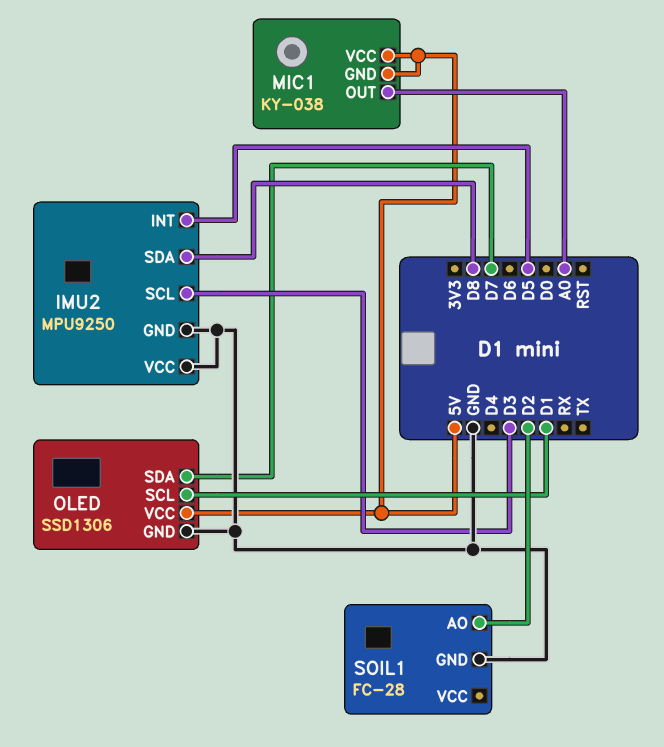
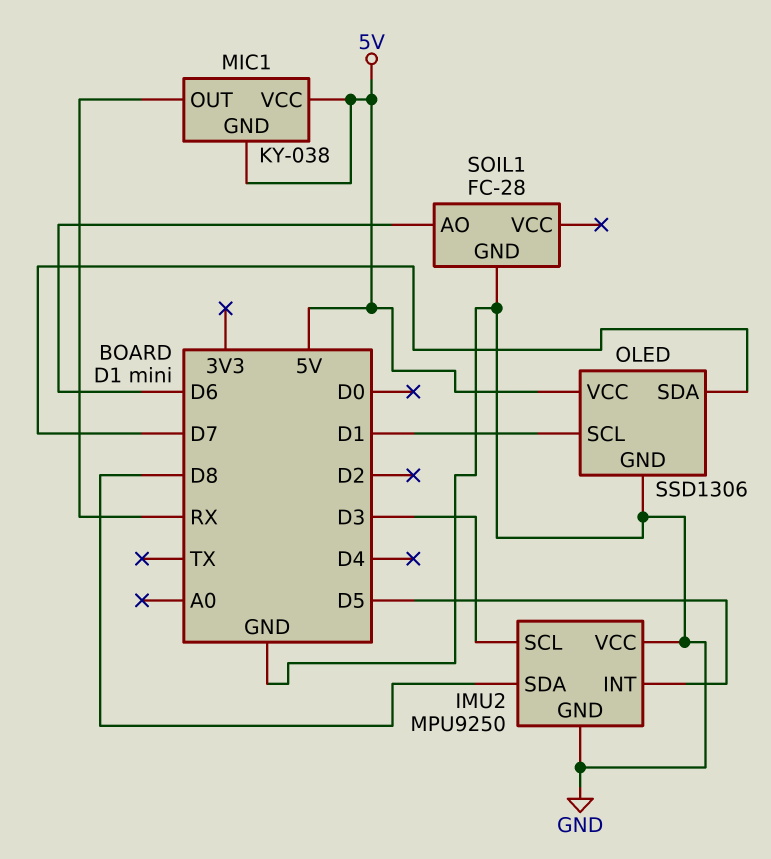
MIC1 pin OUT: A0 -> RX
SOIL1 pin AO: D2 -> D6

